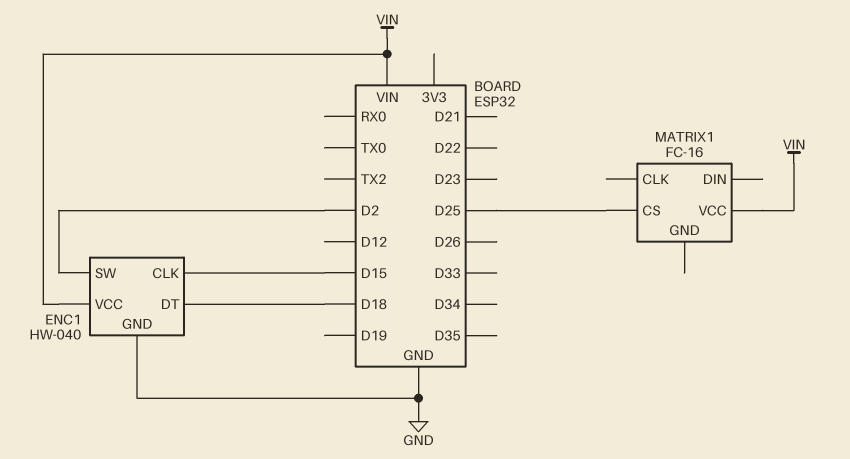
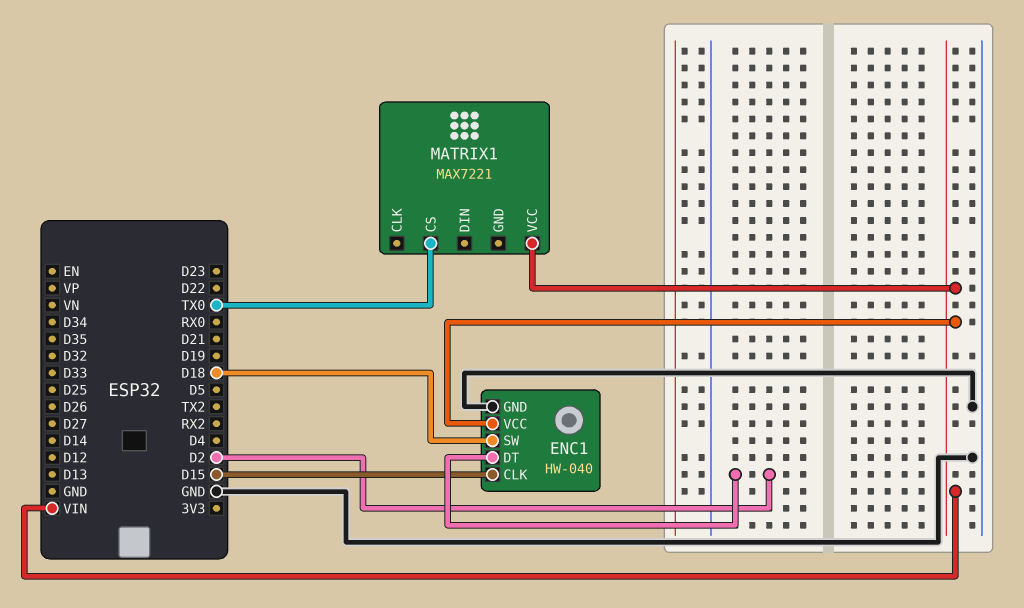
ENC1 pin DT: D18 -> D2
ENC1 pin SW: D2 -> D18
MATRIX1: FC-16 -> MAX7221
MATRIX1 pin CS: D25 -> TX0

